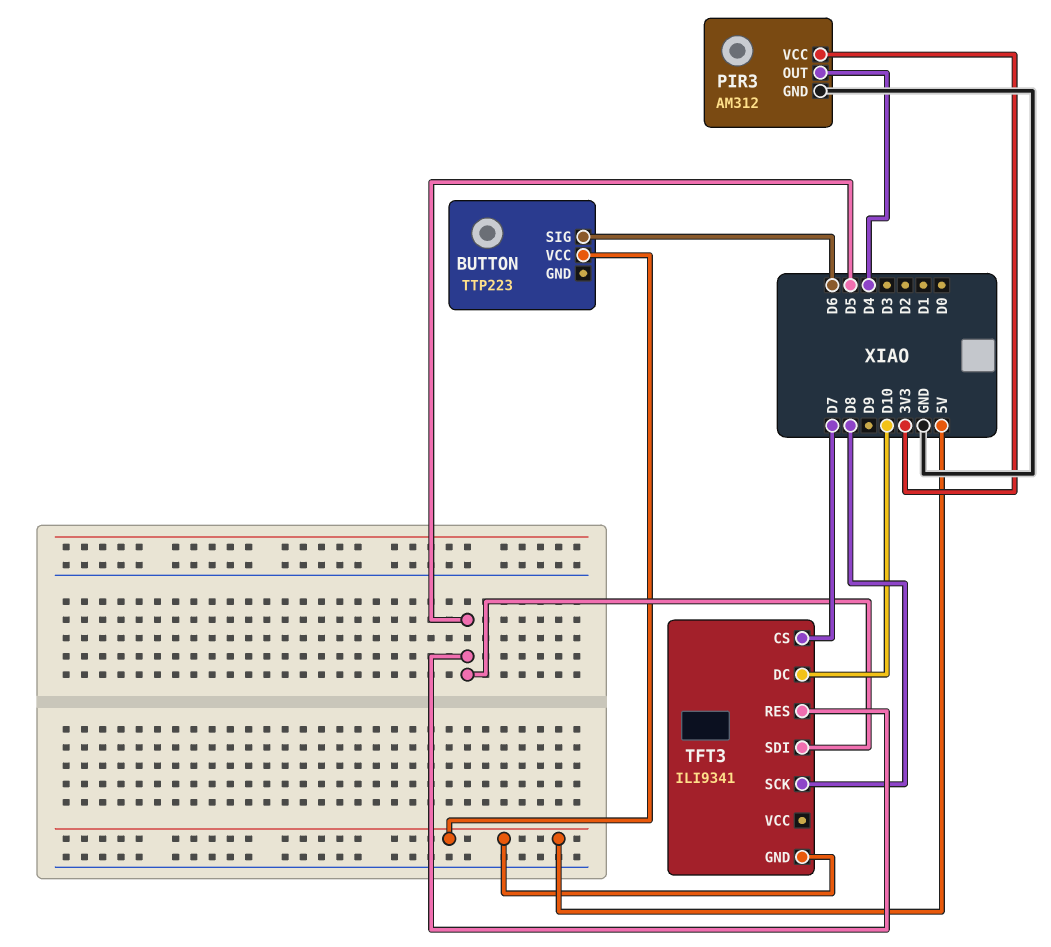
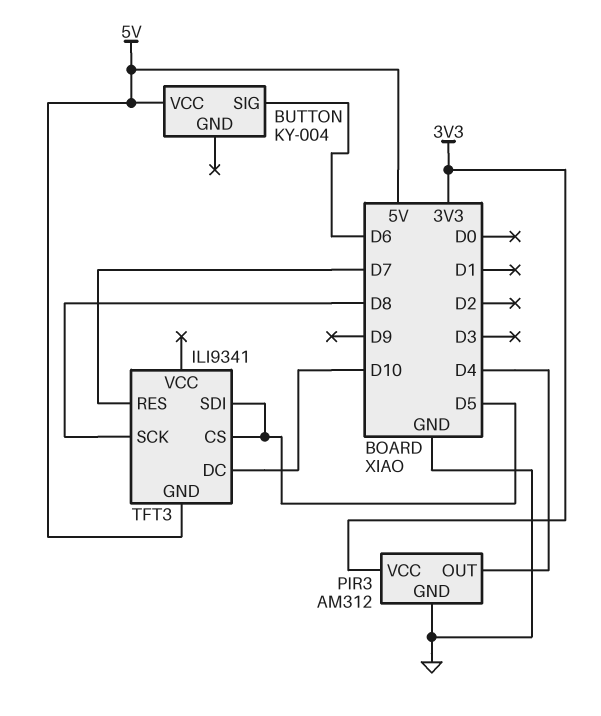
BUTTON: TTP223 -> KY-004
TFT3 pin CS: D7 -> D5
TFT3 pin RES: D5 -> D7

